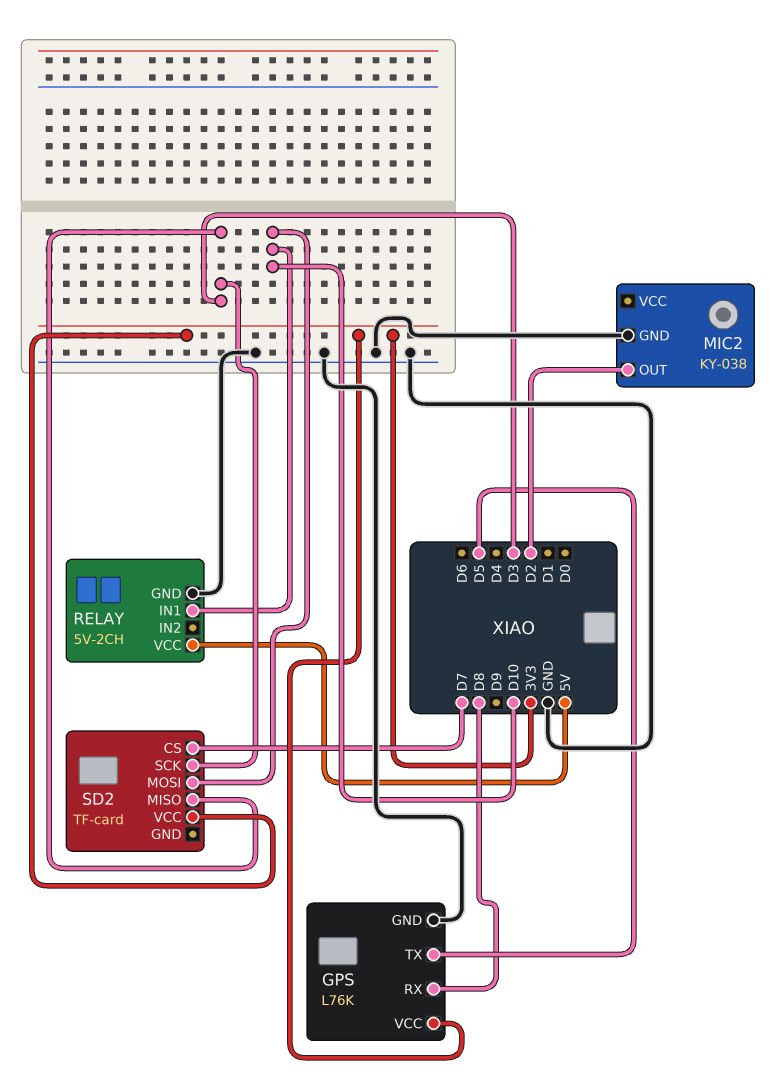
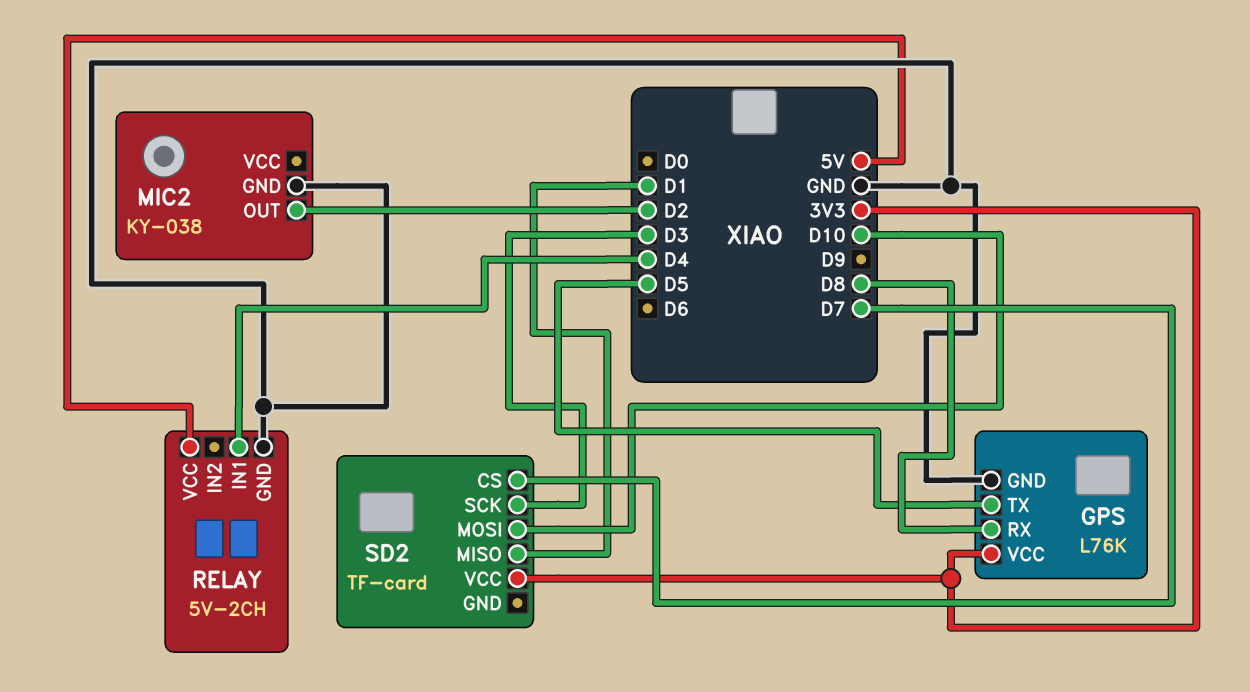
RELAY pin IN1: D10 -> D4
SD2 pin MISO: D3 -> D1

